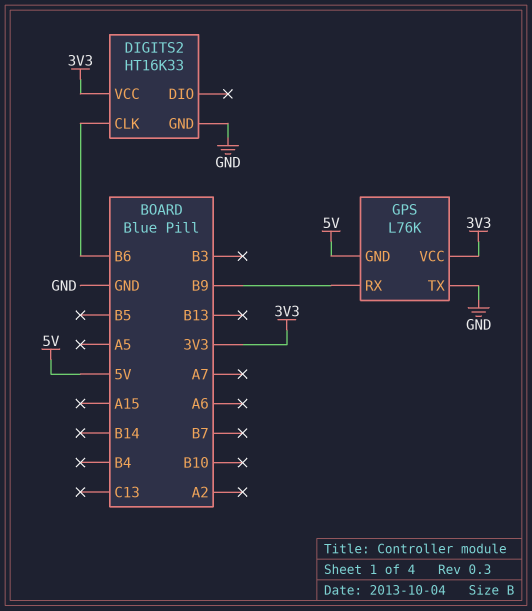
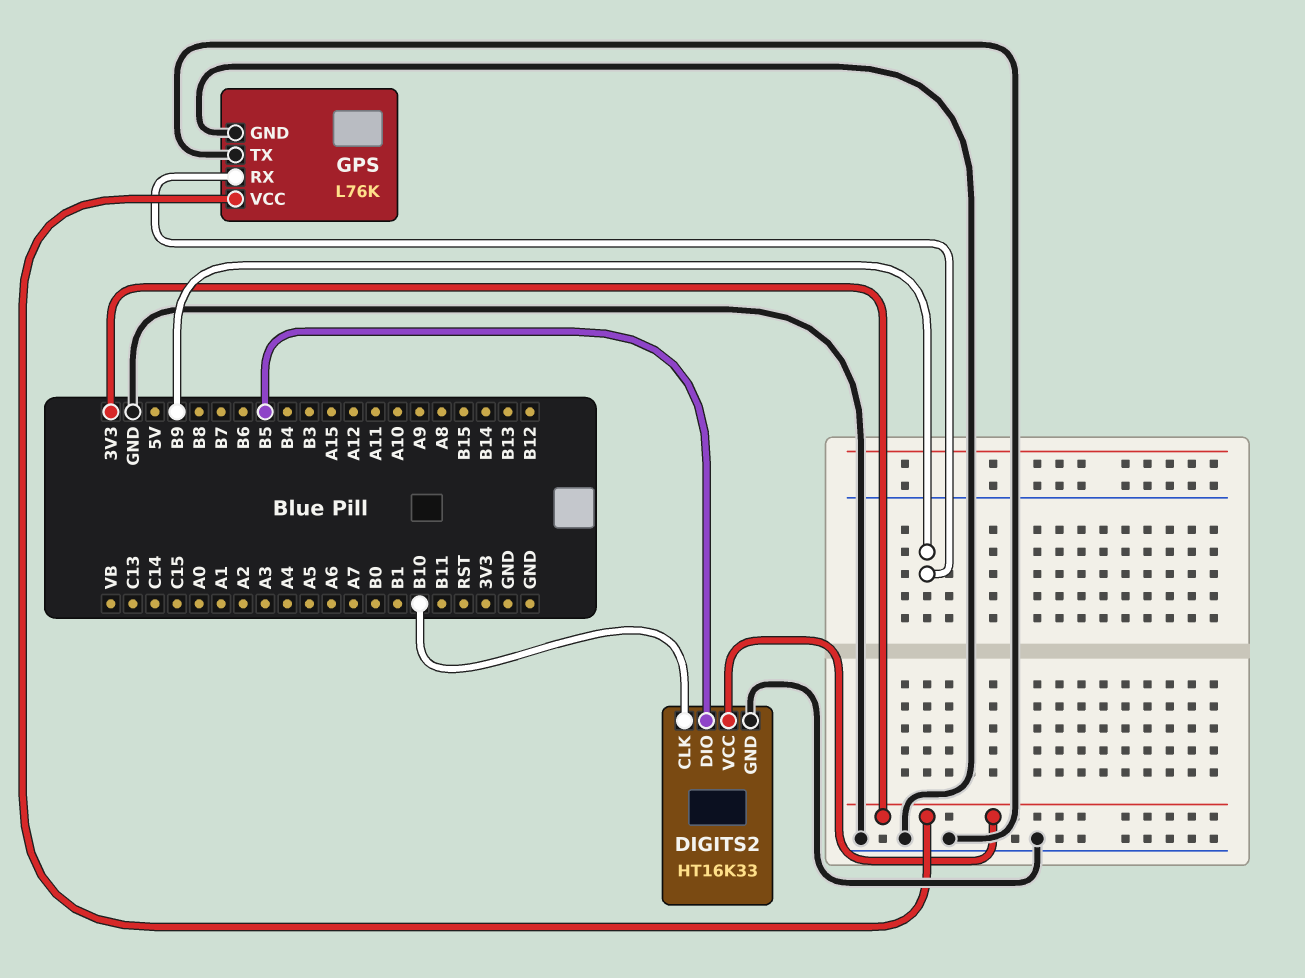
DIGITS2 pin CLK: B6 -> B10
DIGITS2 pin DIO: none -> B5
GPS pin GND: 5V -> GND

